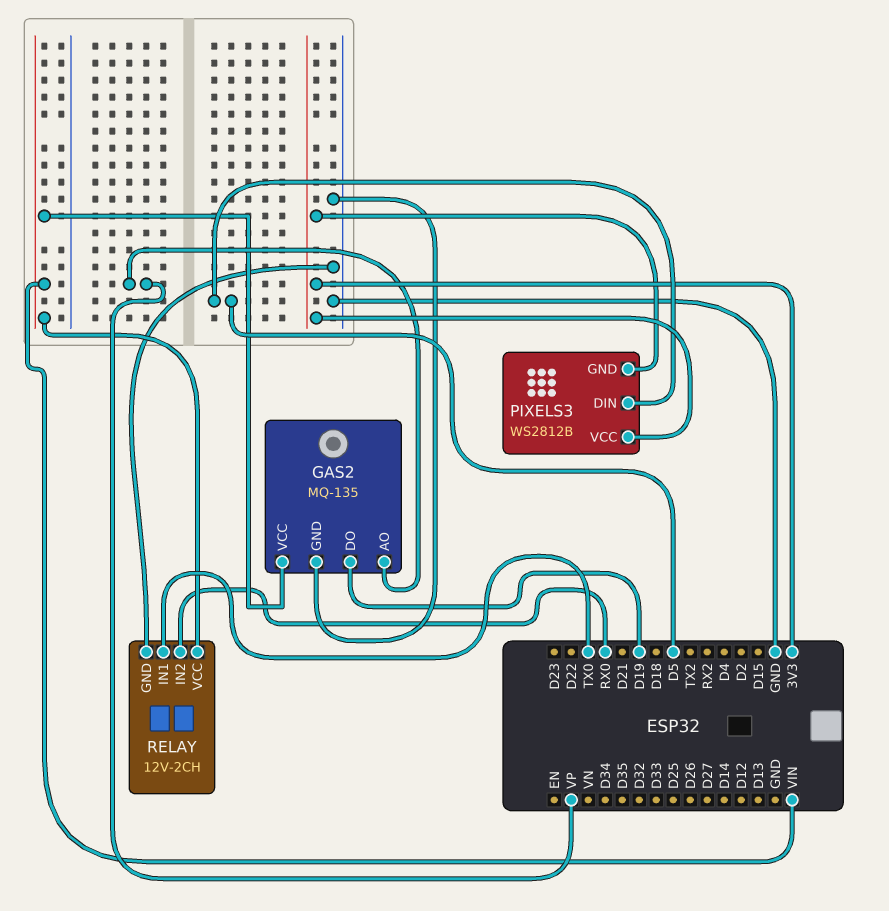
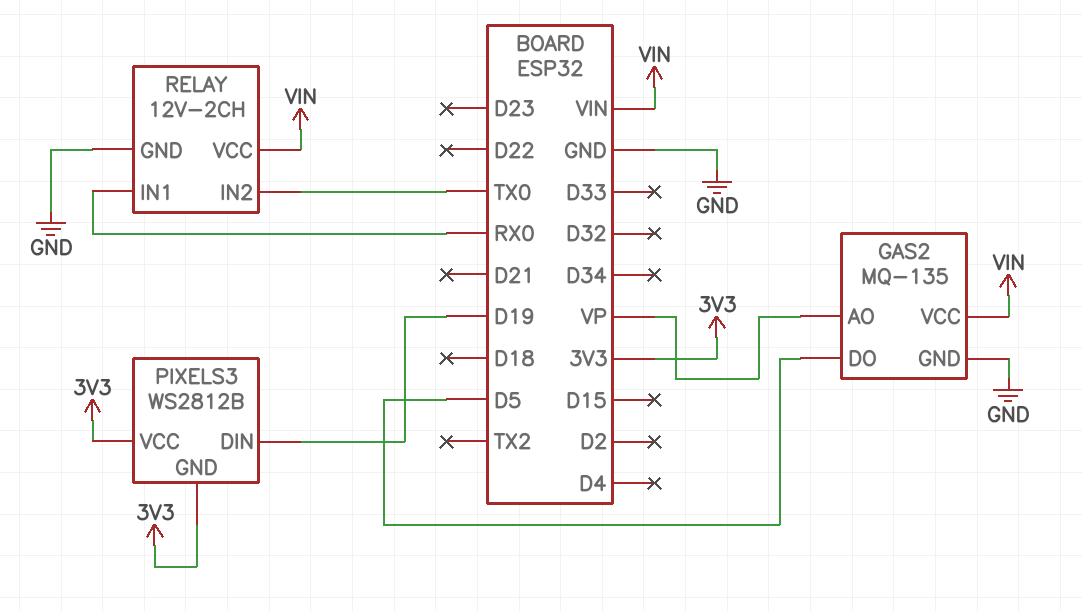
GAS2 pin DO: D19 -> D5
PIXELS3 pin DIN: D5 -> D19
RELAY pin IN1: TX0 -> RX0
RELAY pin IN2: RX0 -> TX0

